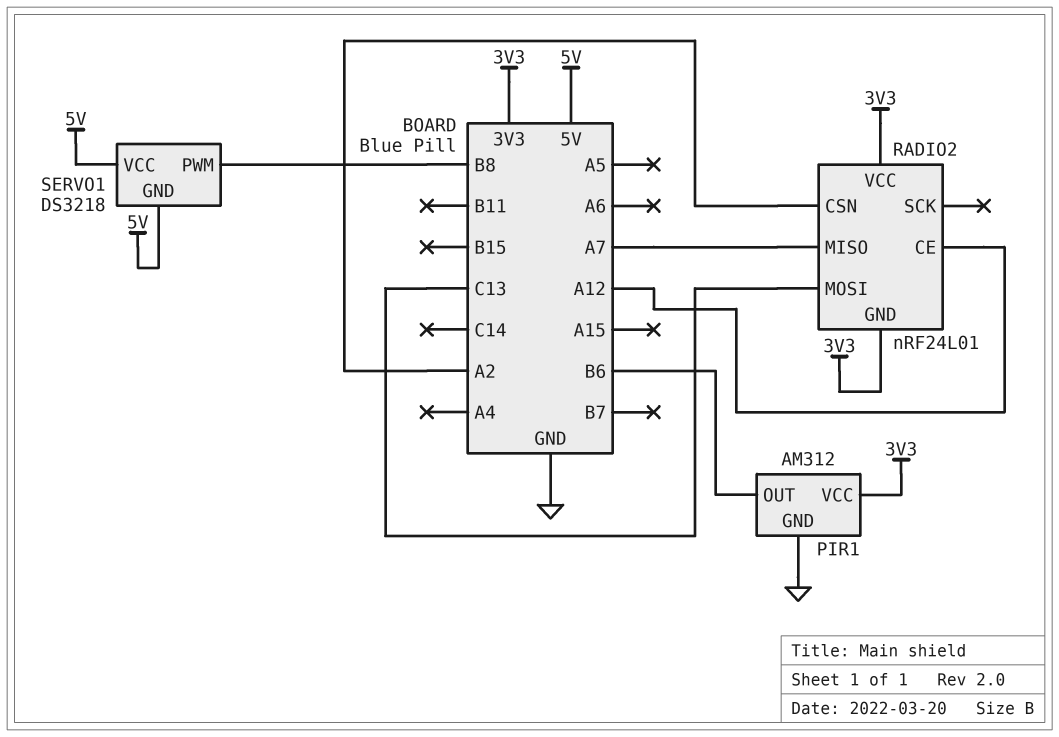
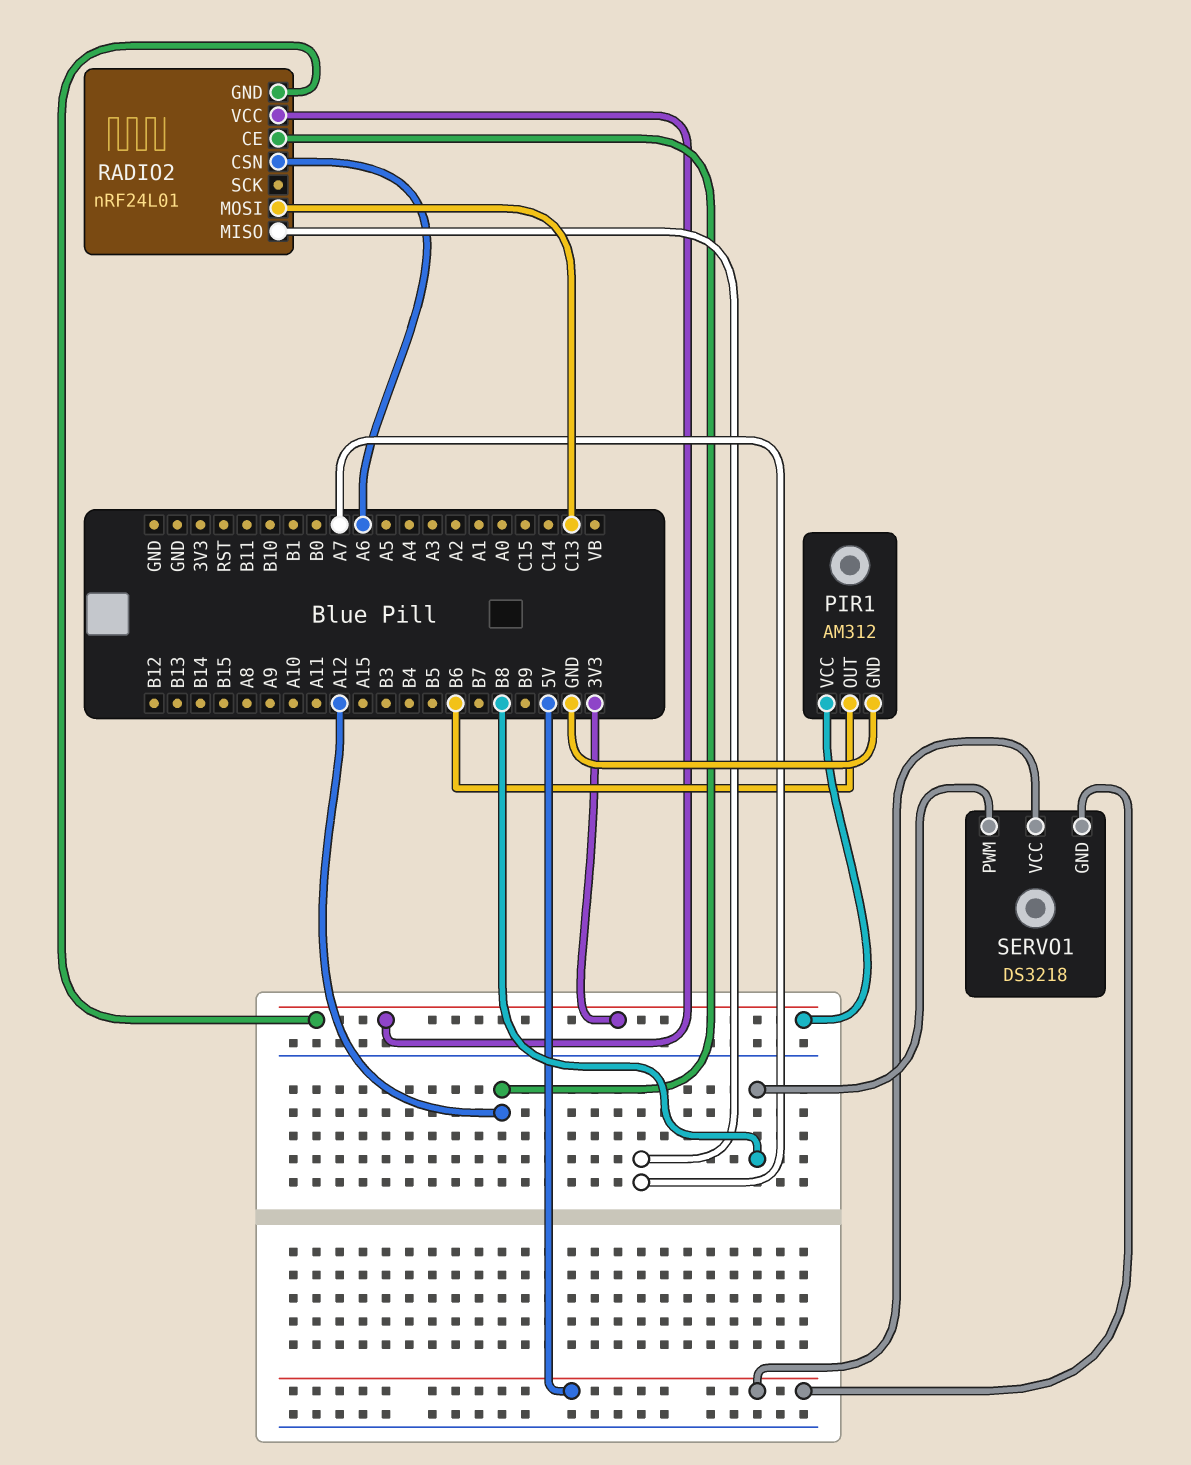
RADIO2 pin CSN: A2 -> A6

